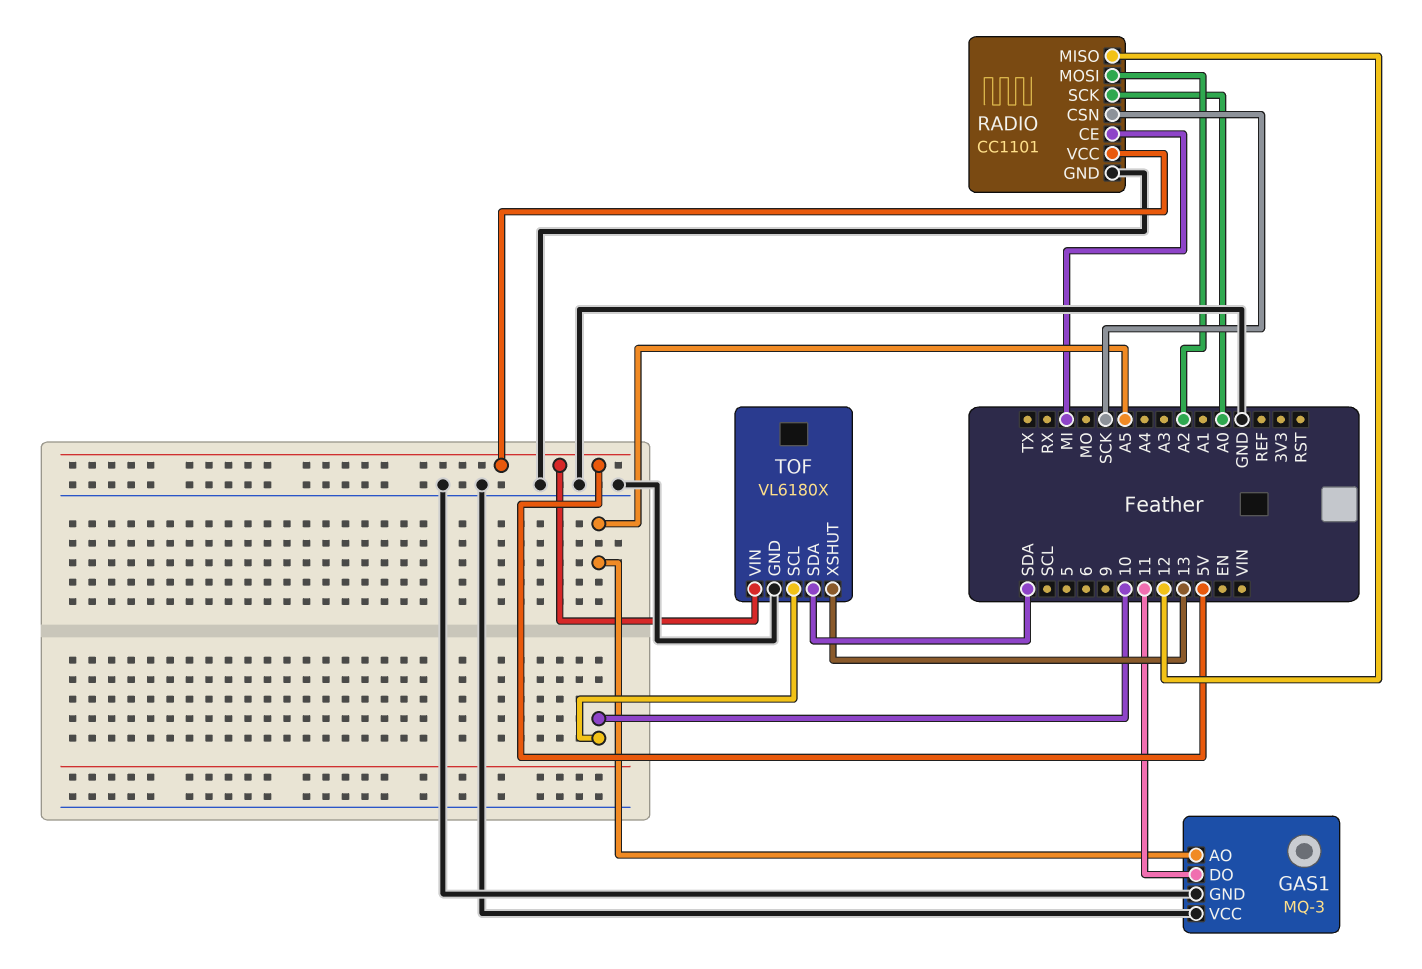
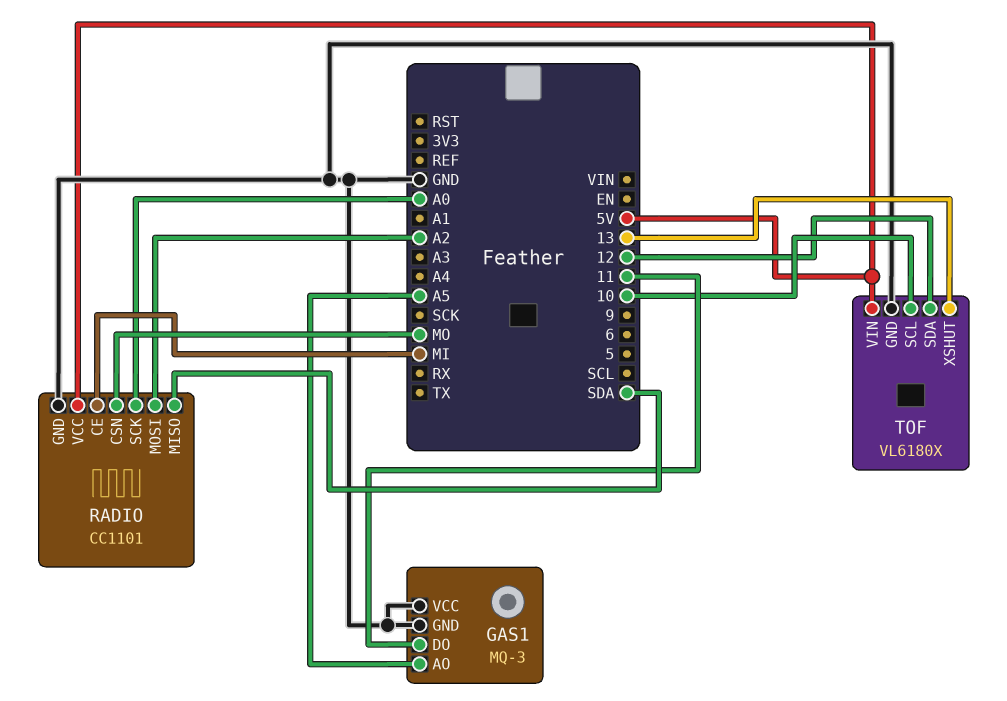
RADIO pin CSN: SCK -> MO
RADIO pin MISO: 12 -> SDA
TOF pin SDA: SDA -> 12

